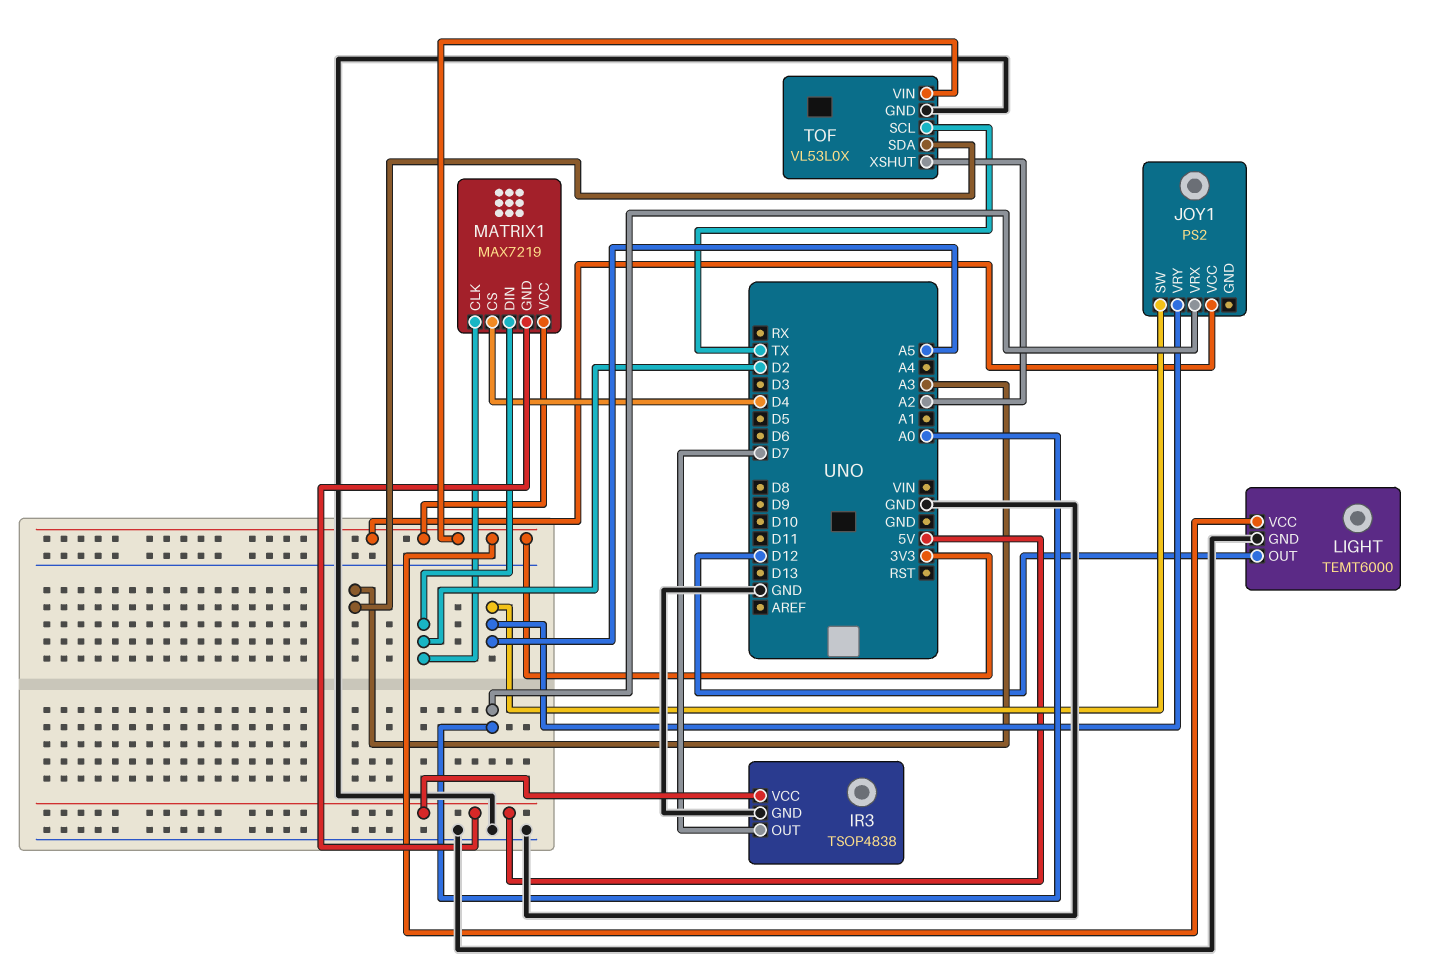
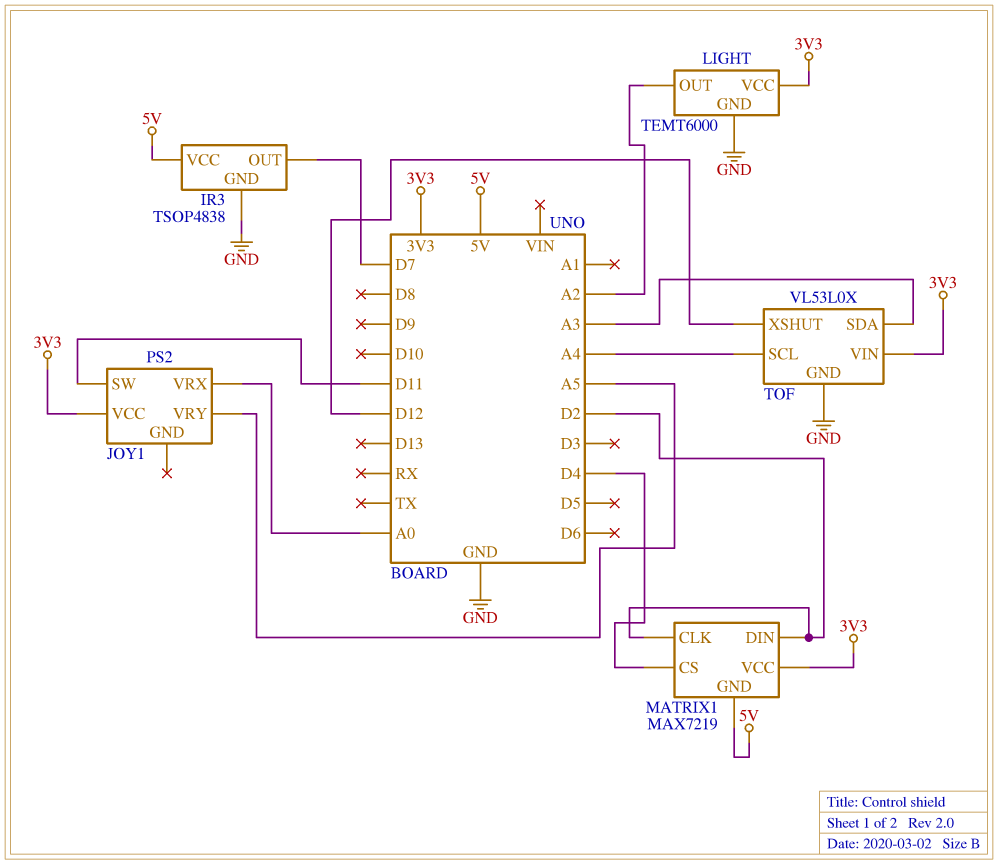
JOY1 pin SW: A5 -> D11
LIGHT pin OUT: D12 -> A2
TOF pin SCL: TX -> A4
TOF pin XSHUT: A2 -> D12

